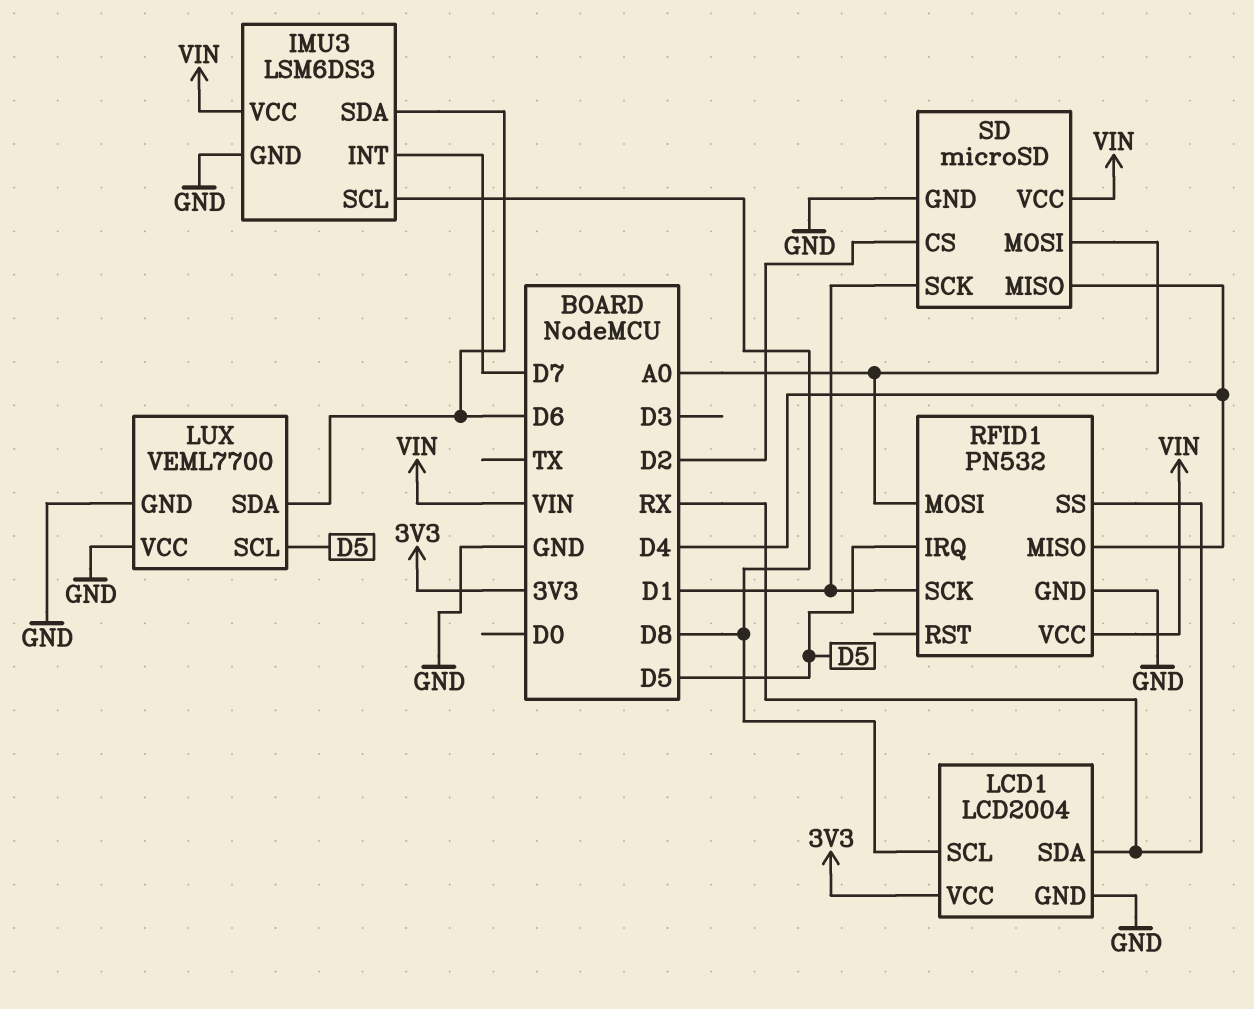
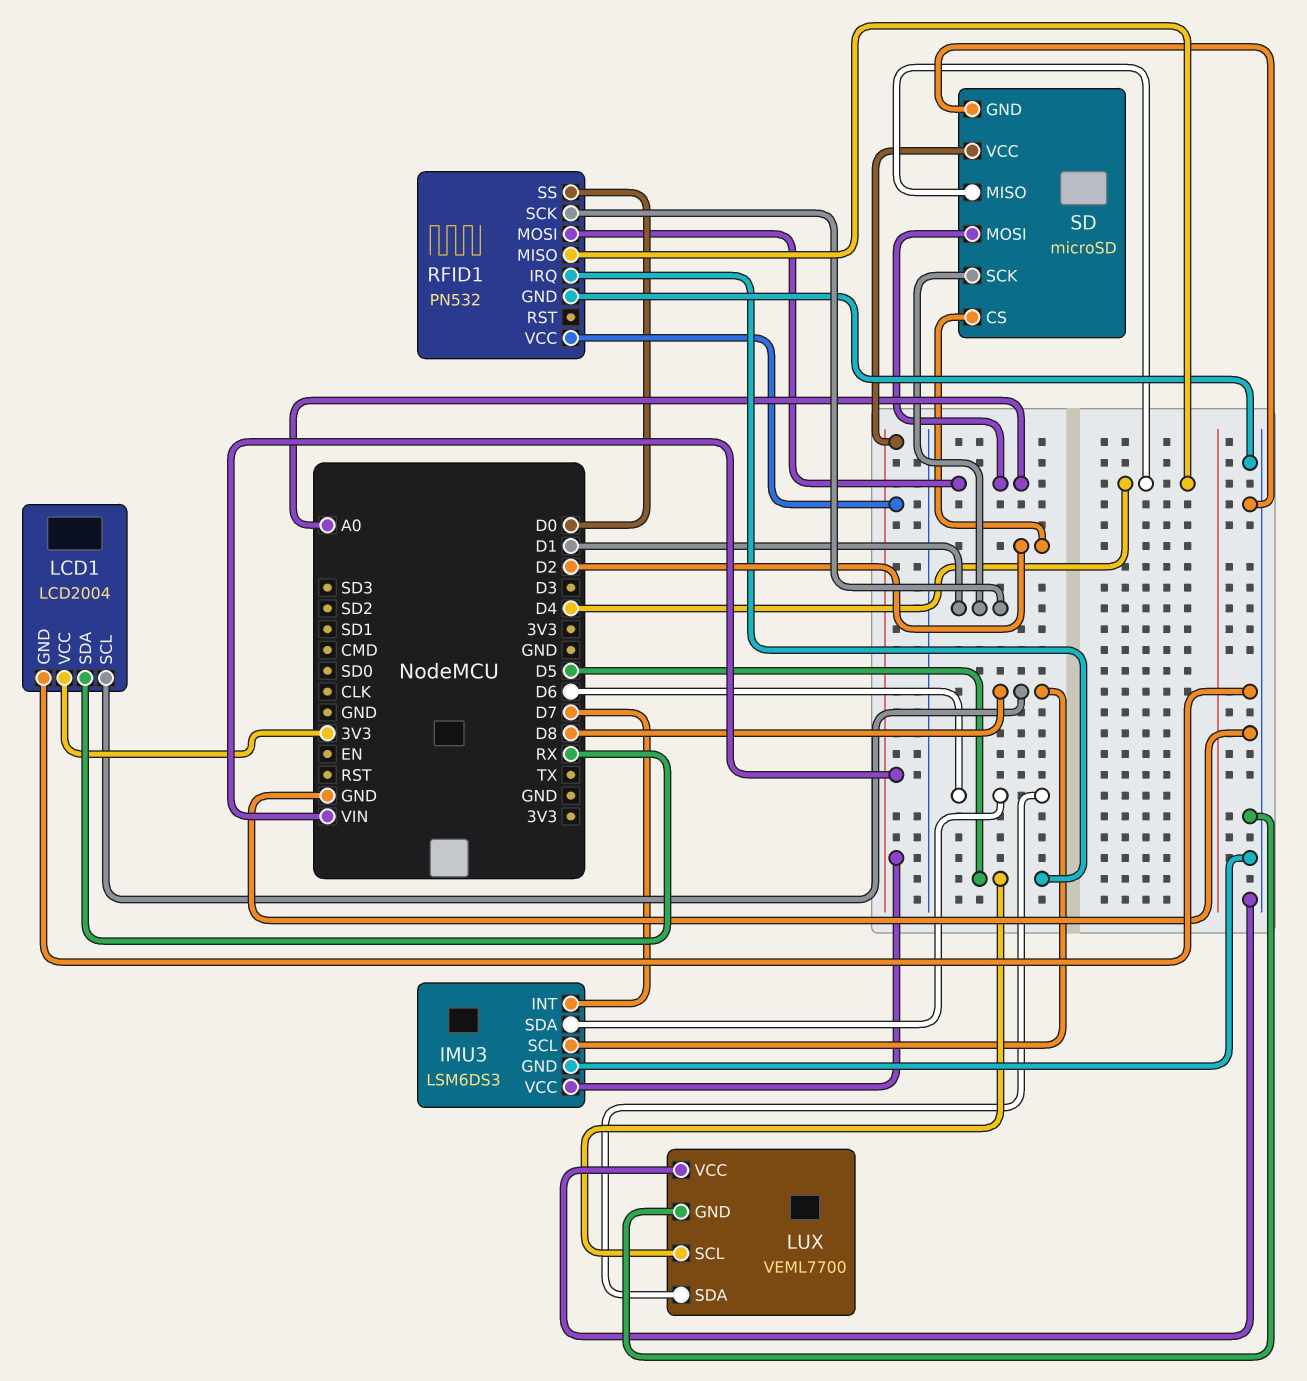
RFID1 pin SS: RX -> D0

